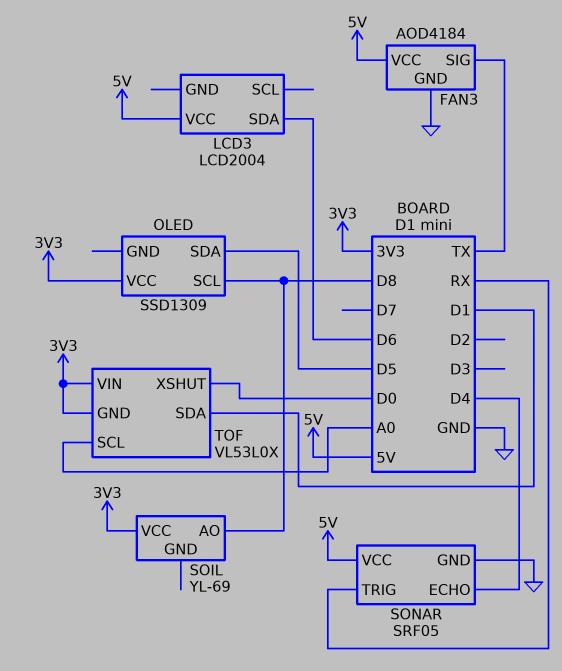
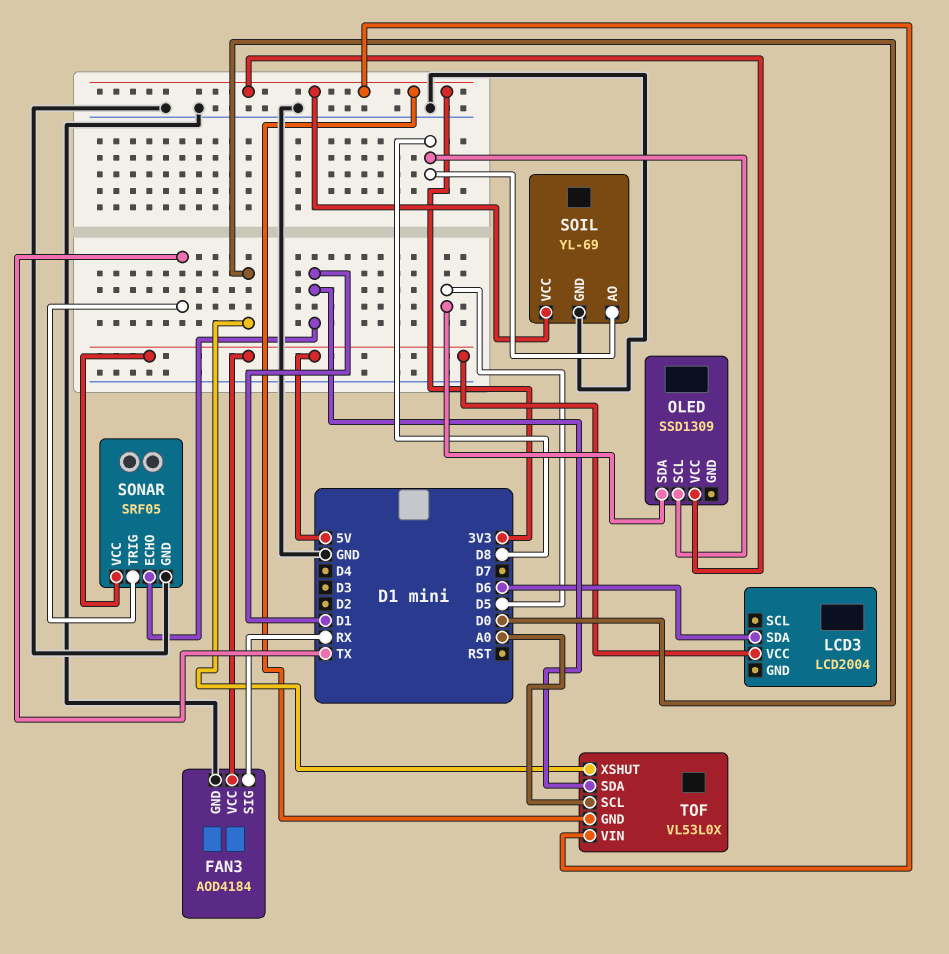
FAN3 pin SIG: TX -> RX
SOIL pin GND: none -> GND
SONAR pin ECHO: D4 -> D1
SONAR pin TRIG: RX -> TX

